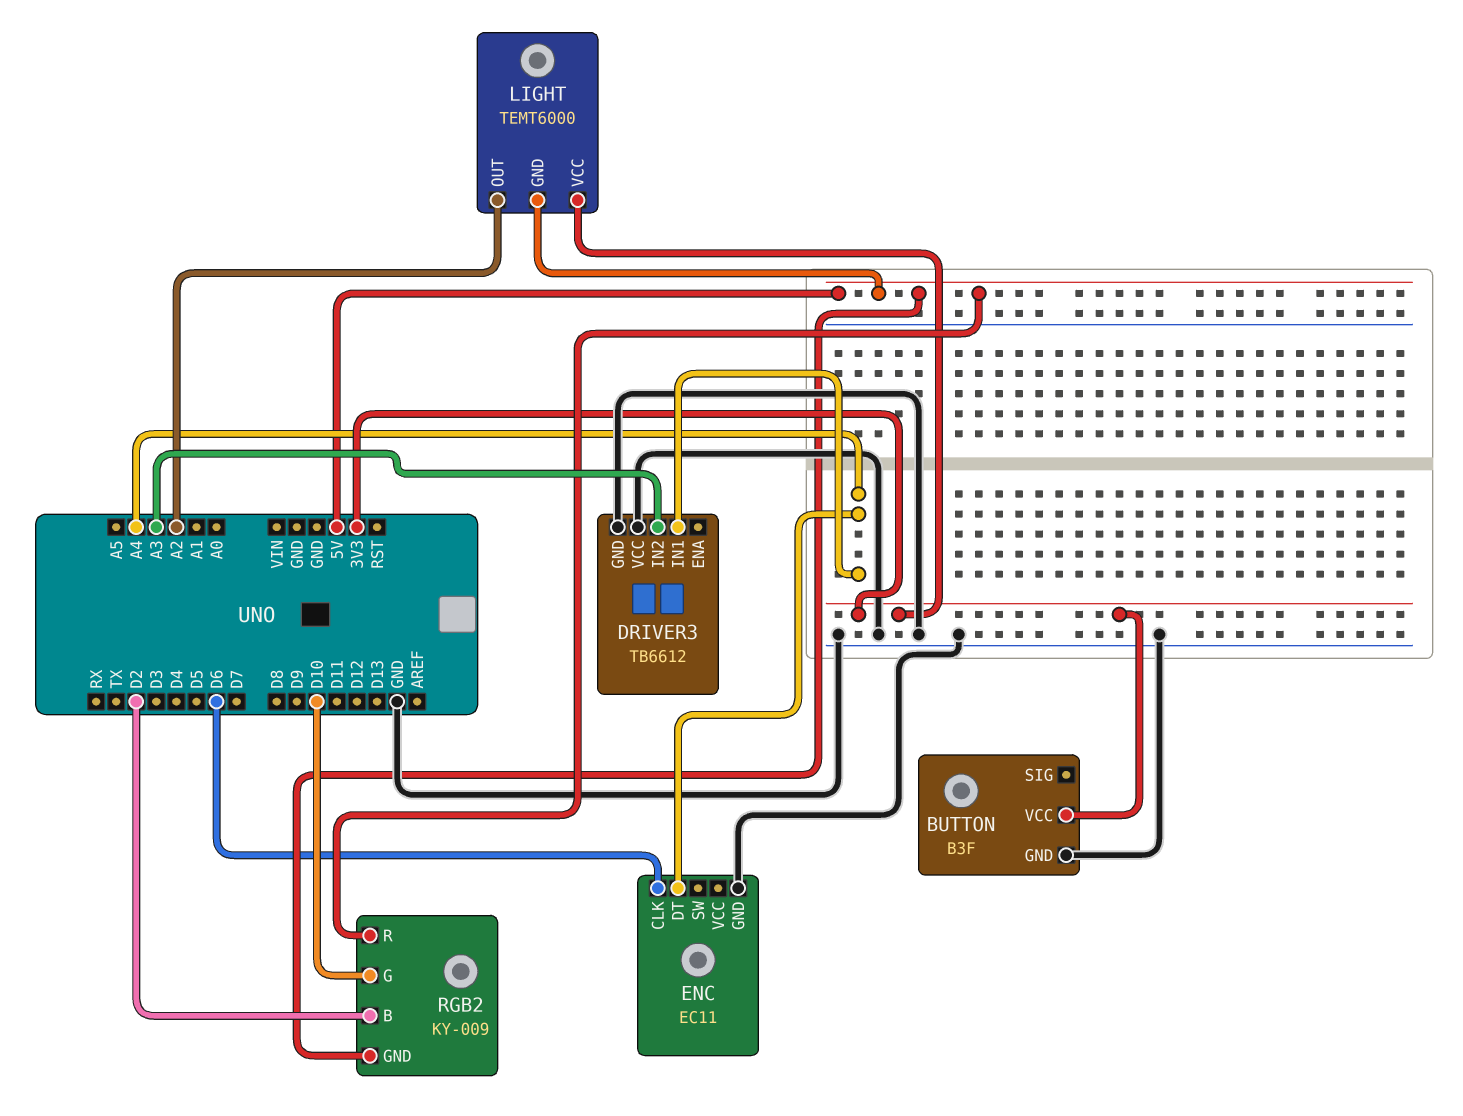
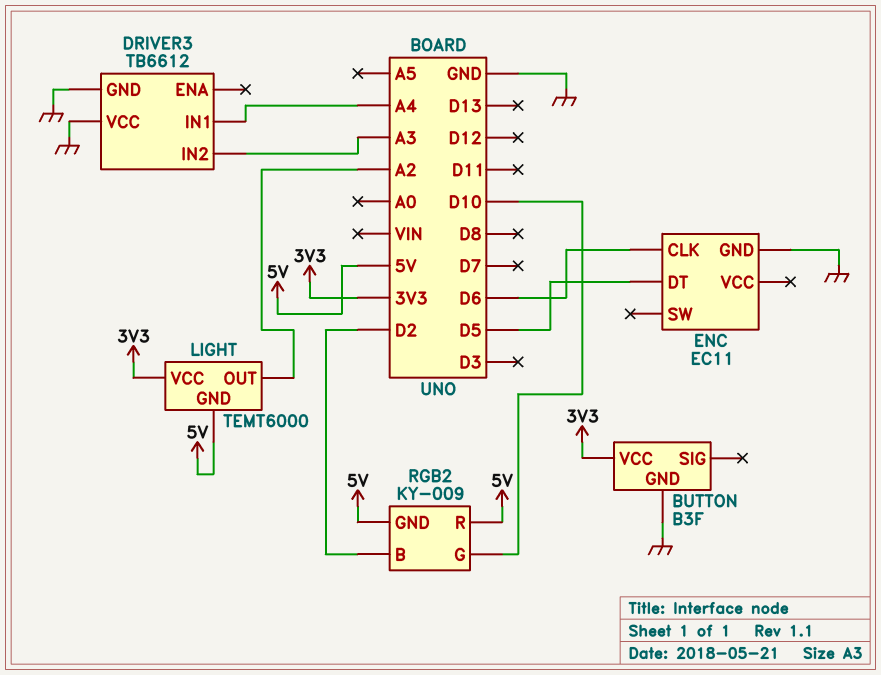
ENC pin DT: A4 -> D5

